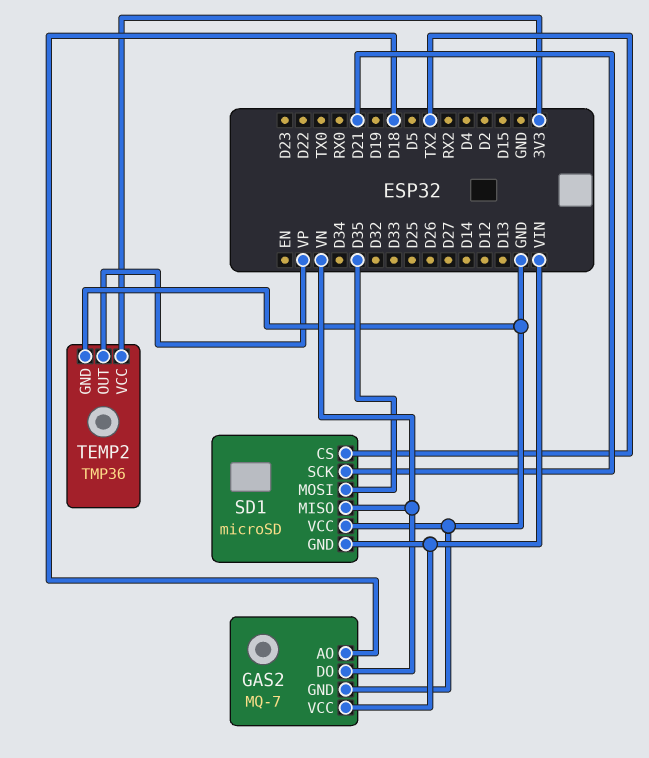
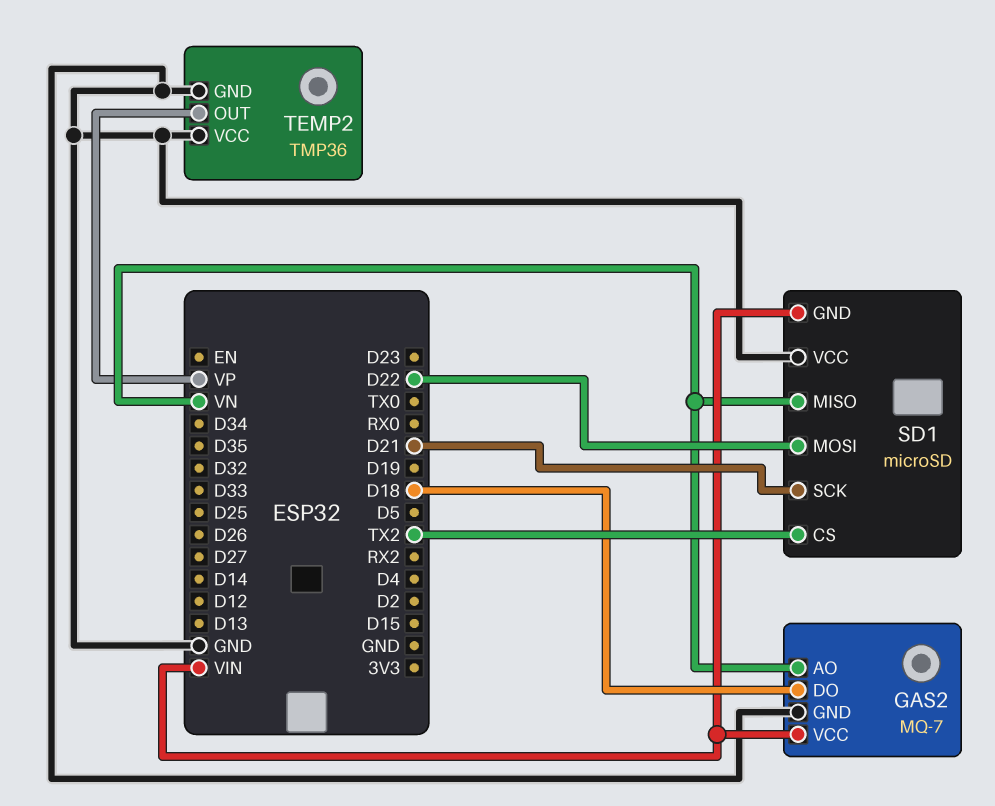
GAS2 pin AO: D18 -> VN
GAS2 pin DO: VN -> D18
SD1 pin MOSI: D35 -> D22
TEMP2 pin VCC: 3V3 -> GND

